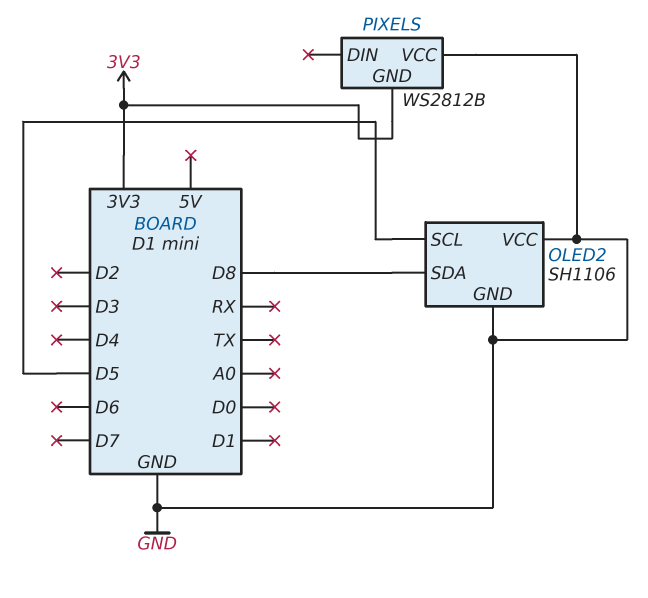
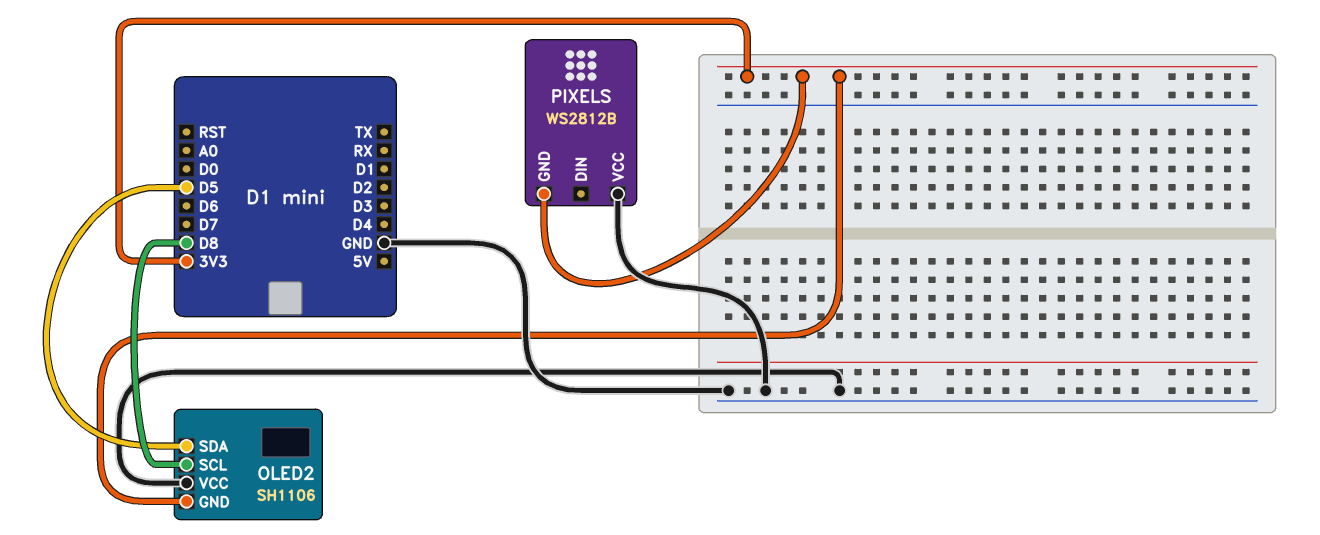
OLED2 pin GND: GND -> 3V3
OLED2 pin SCL: D5 -> D8
OLED2 pin SDA: D8 -> D5

